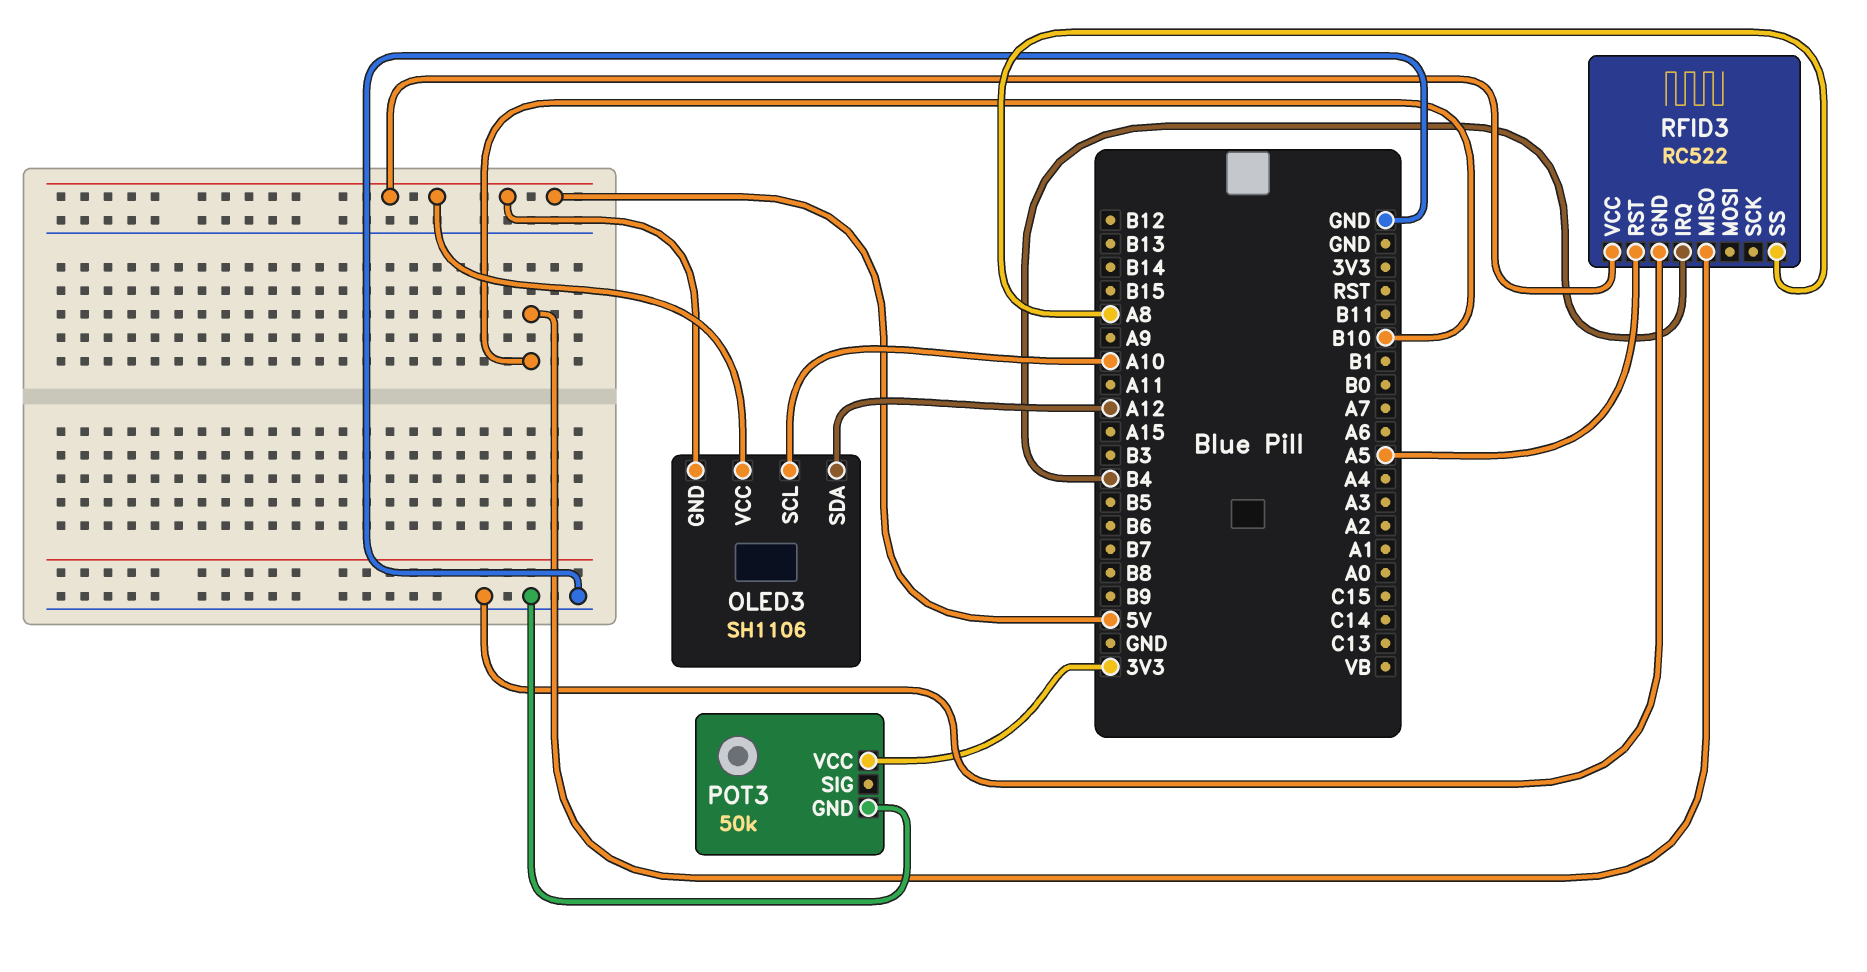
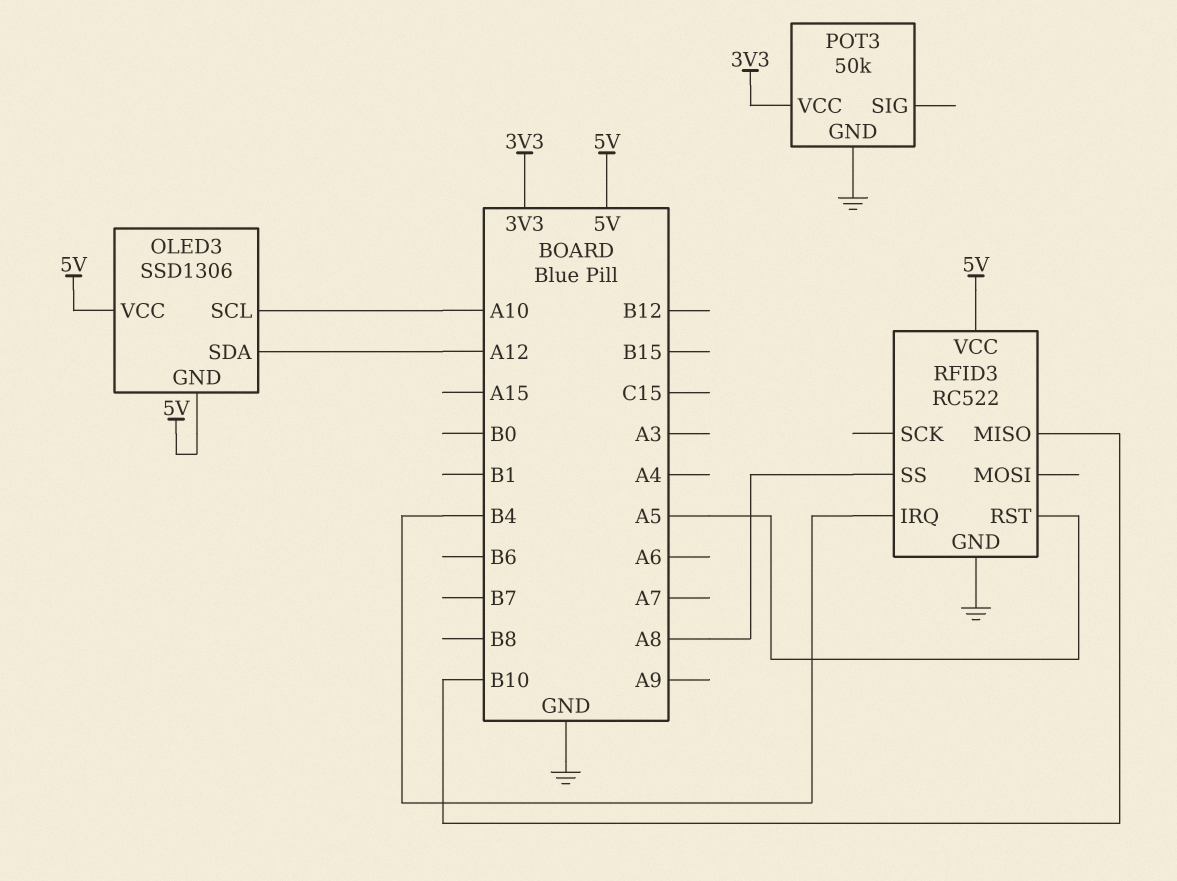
OLED3: SH1106 -> SSD1306

